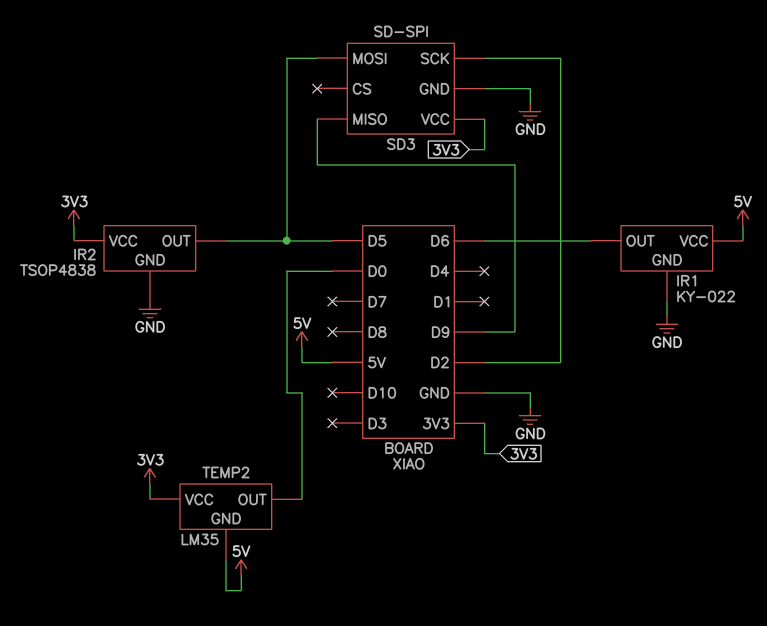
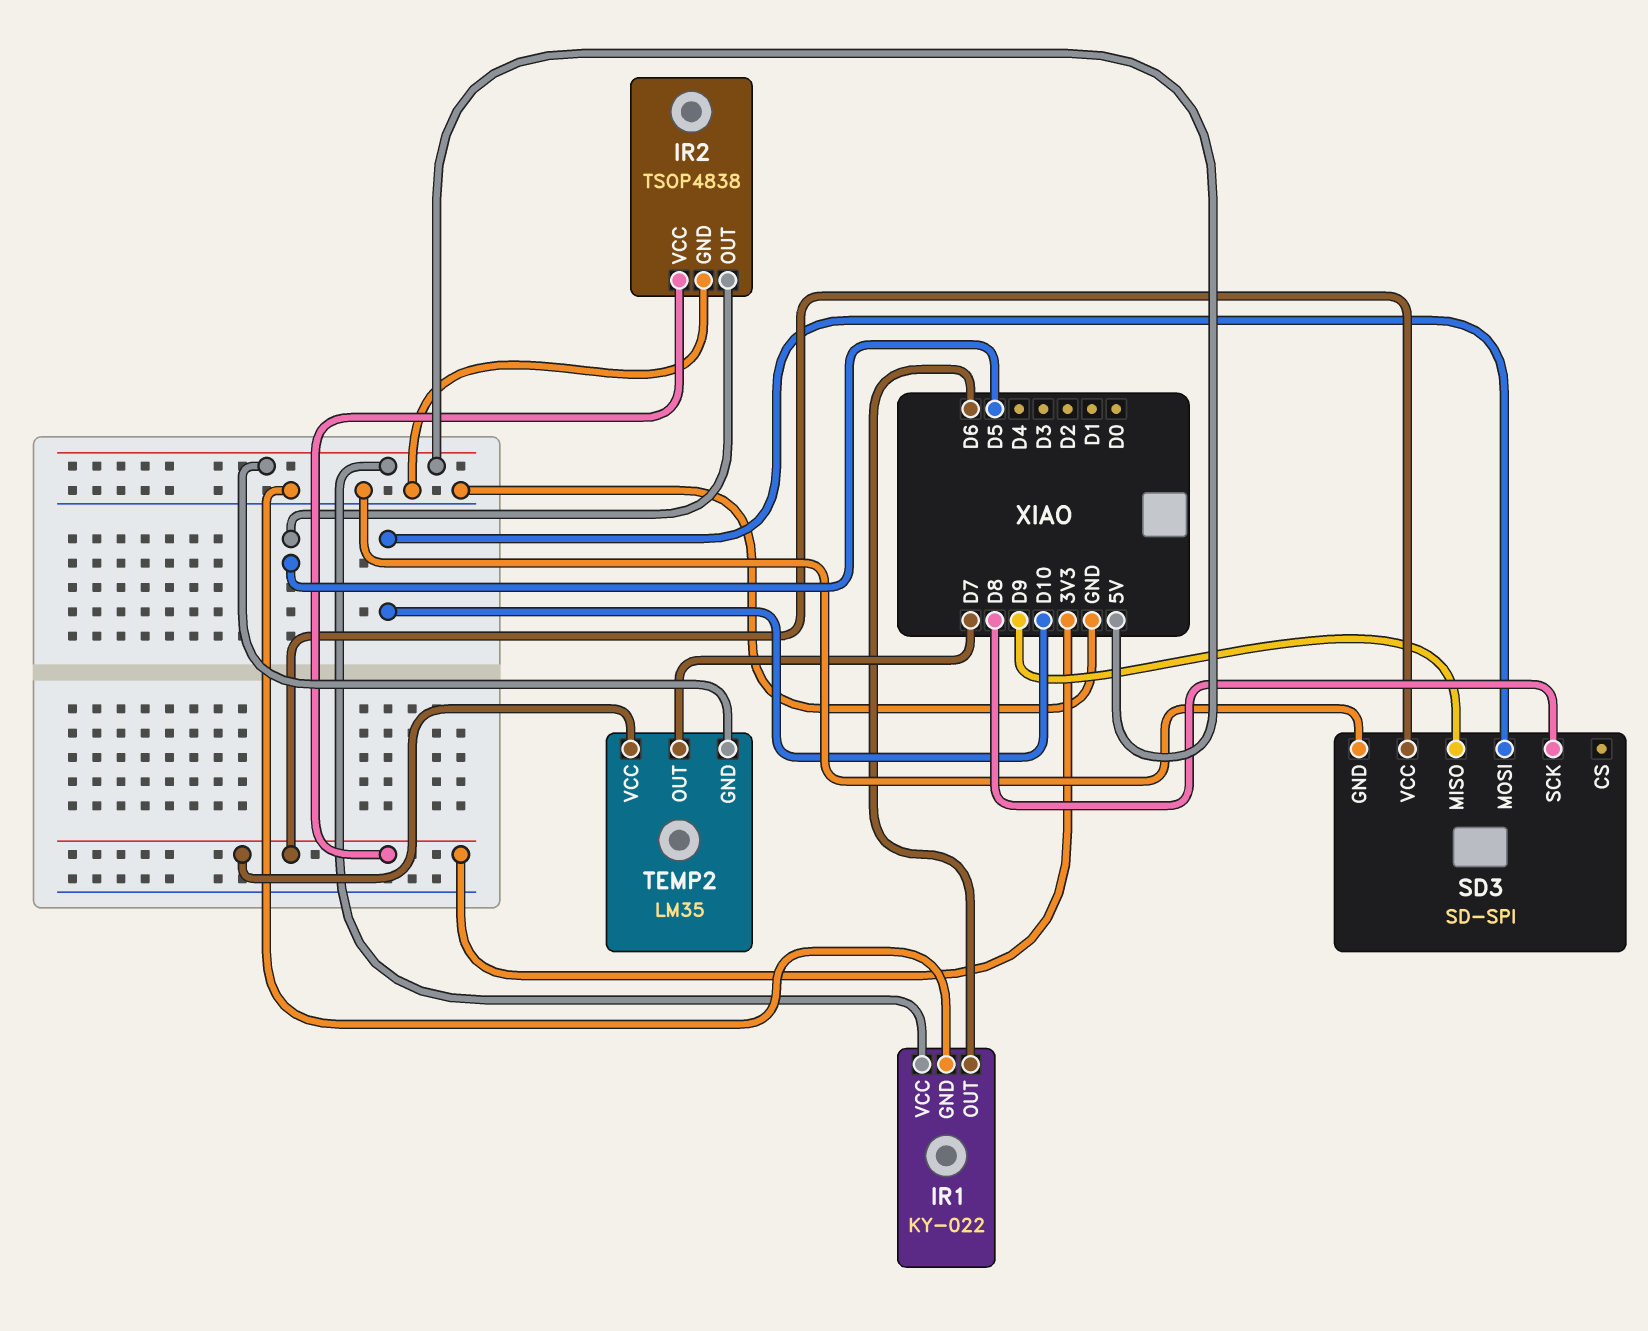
SD3 pin MOSI: D5 -> D10
SD3 pin SCK: D2 -> D8
TEMP2 pin OUT: D0 -> D7

